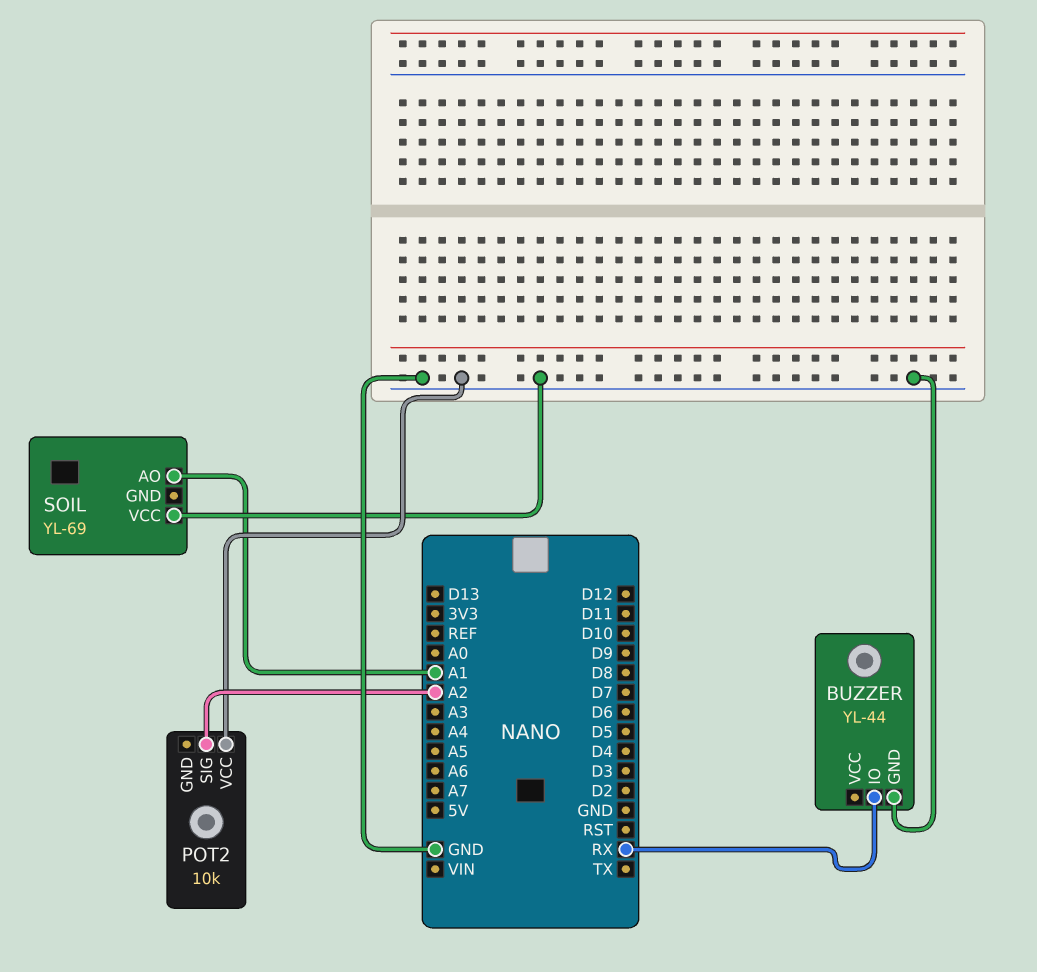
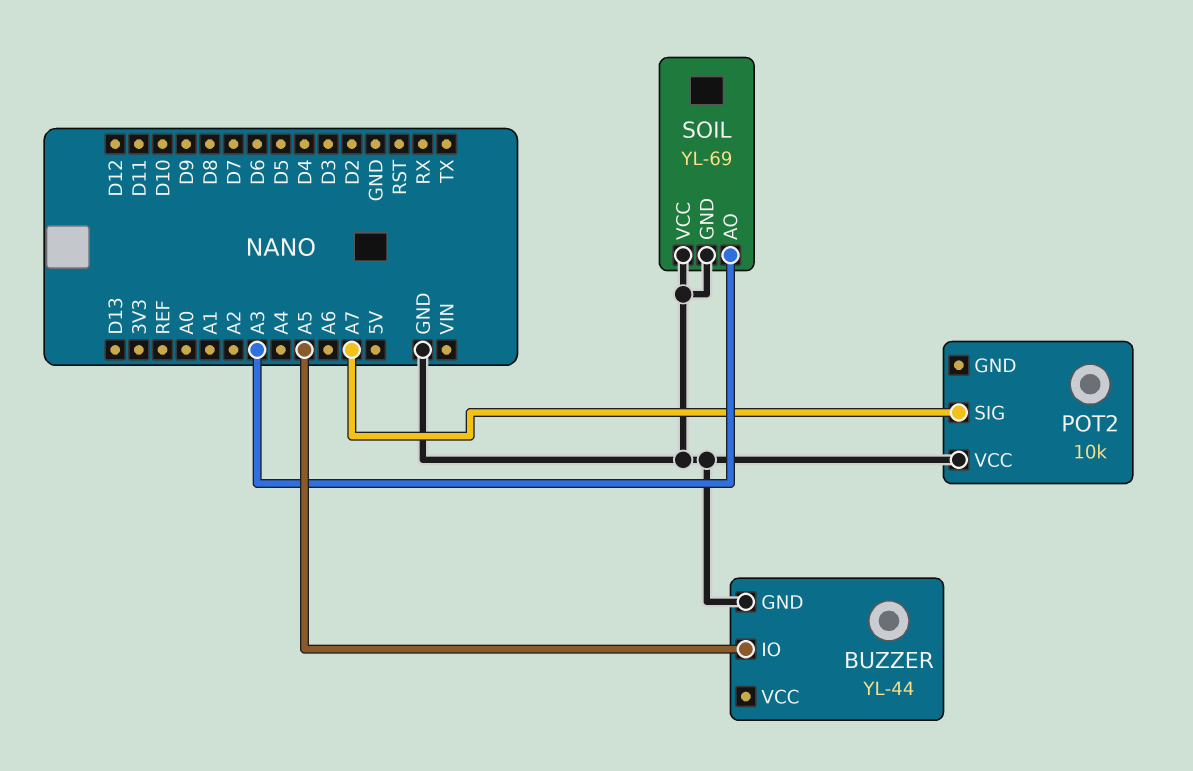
BUZZER pin IO: RX -> A5
POT2 pin SIG: A2 -> A7
SOIL pin AO: A1 -> A3
SOIL pin GND: none -> GND

